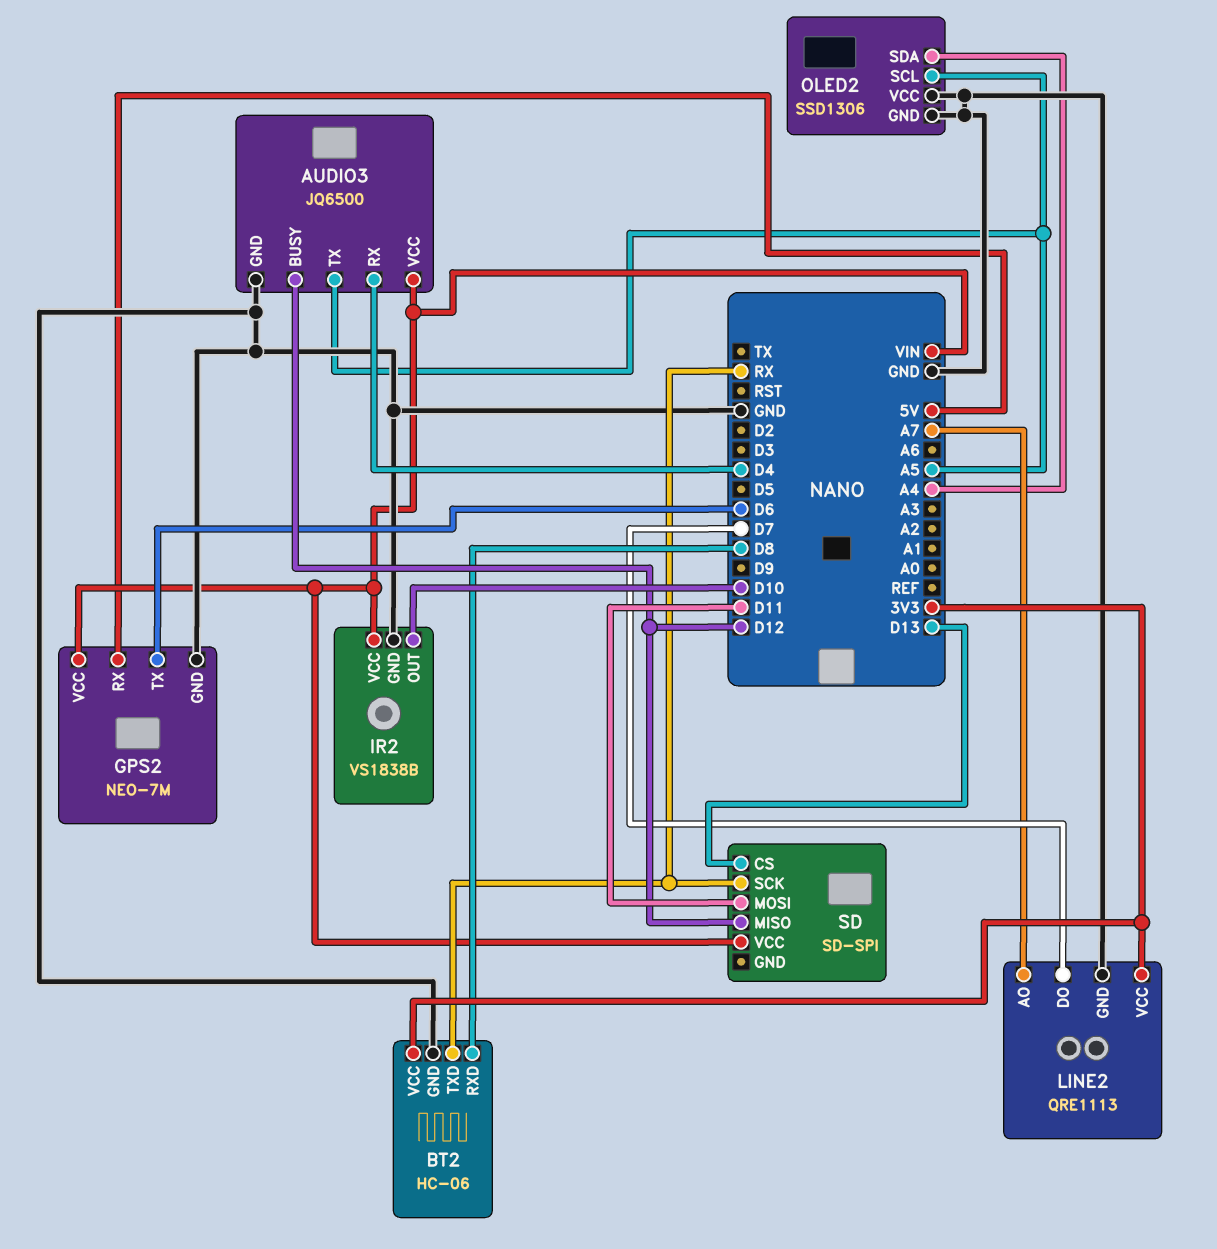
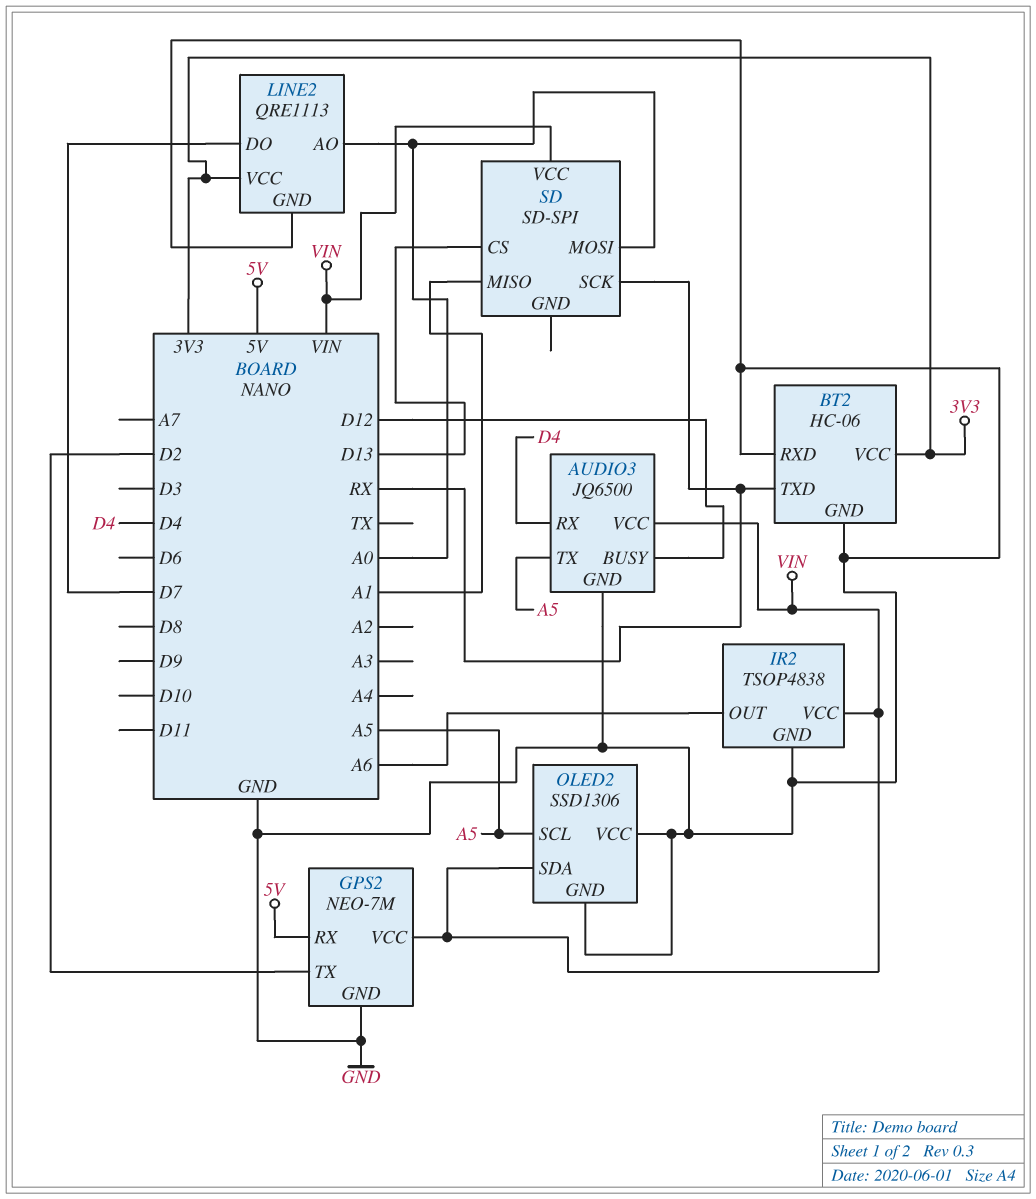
BT2 pin RXD: D8 -> GND
GPS2 pin TX: D6 -> D2
IR2: VS1838B -> TSOP4838
IR2 pin OUT: D10 -> A6
LINE2 pin AO: A7 -> A0
OLED2 pin SDA: A4 -> VIN
SD pin MISO: D12 -> A1
SD pin MOSI: D11 -> A0

